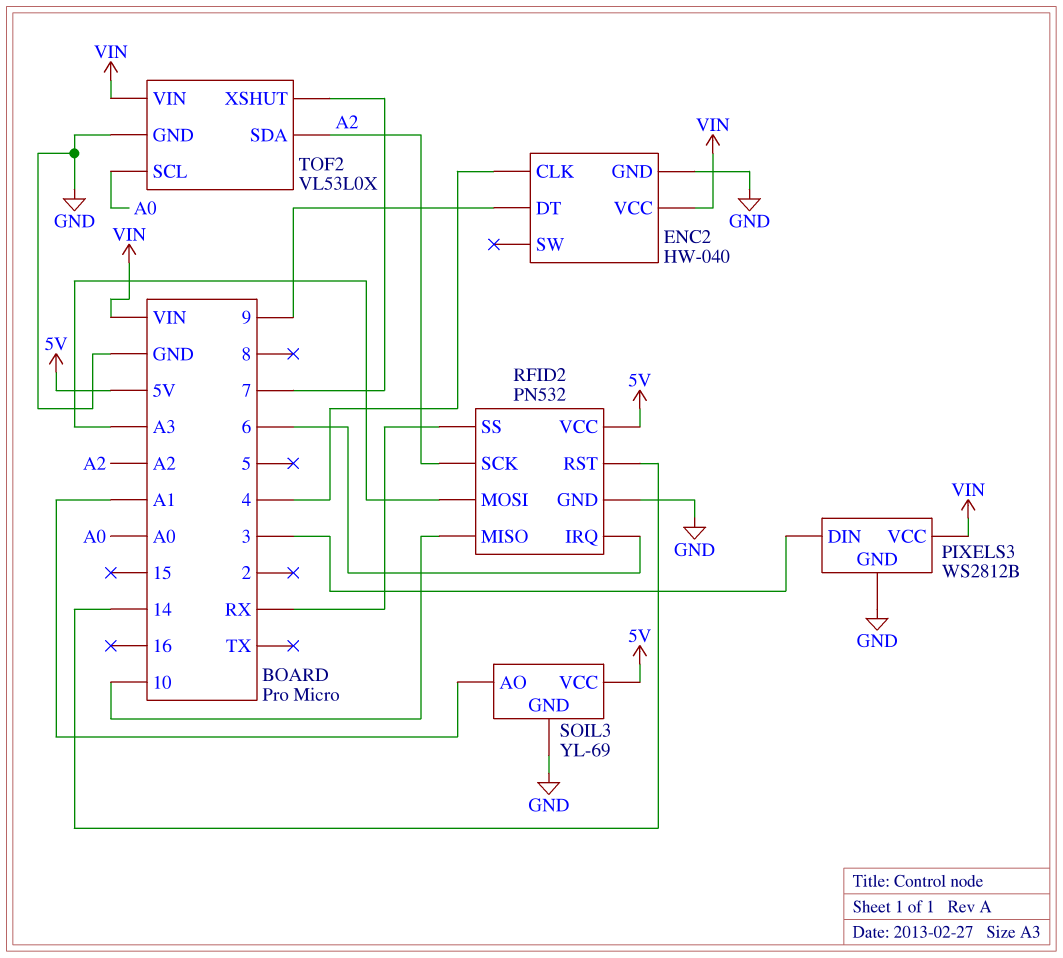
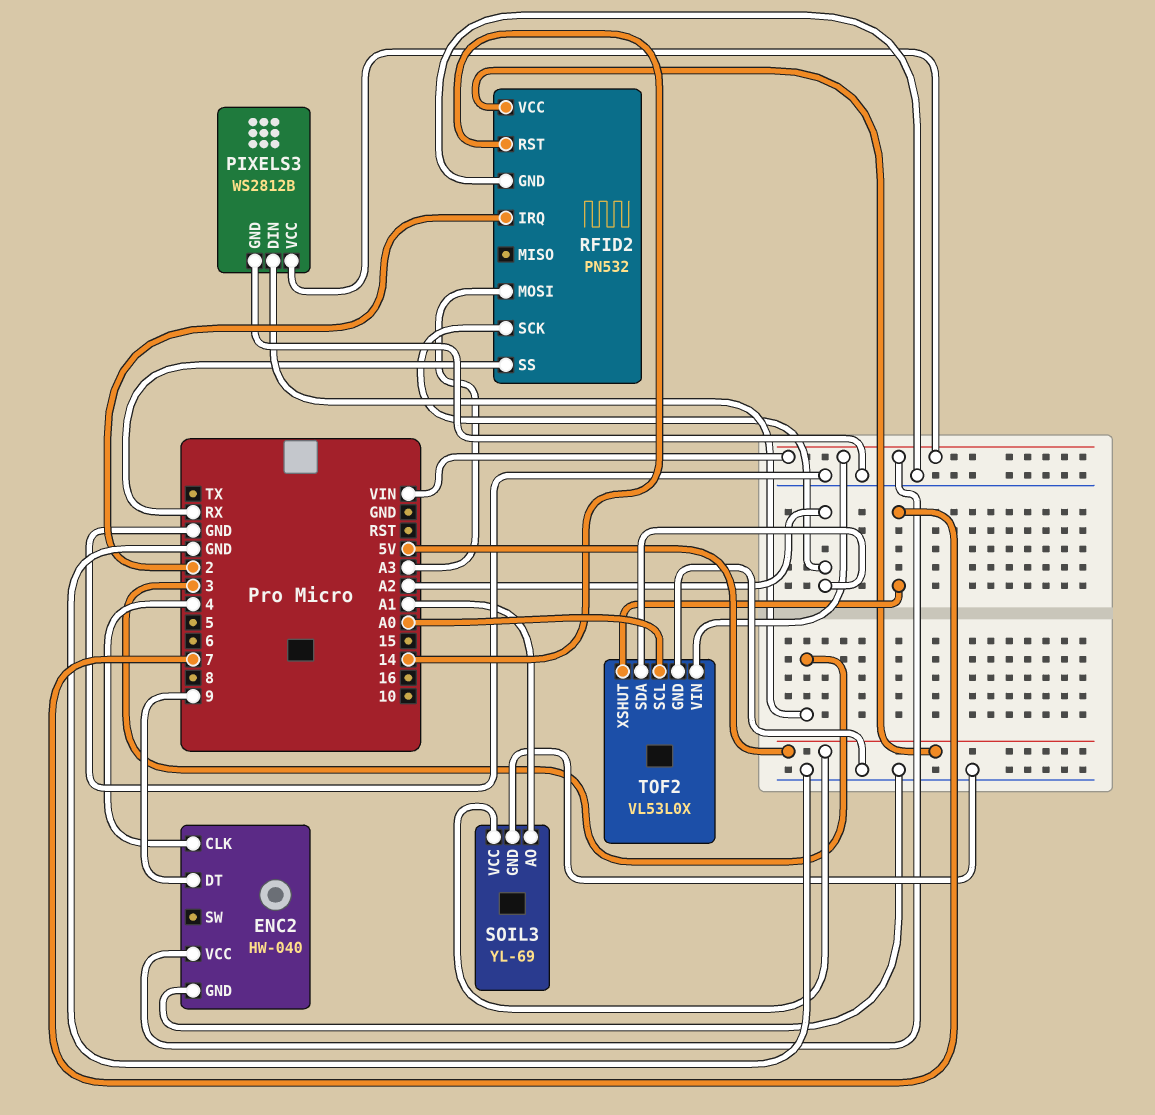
RFID2 pin IRQ: 6 -> 2
RFID2 pin MISO: 10 -> none

